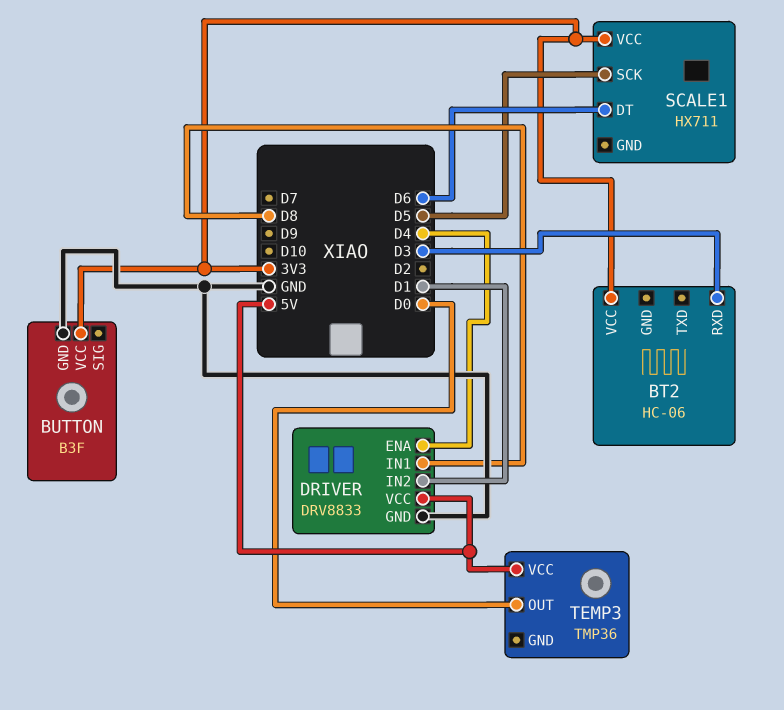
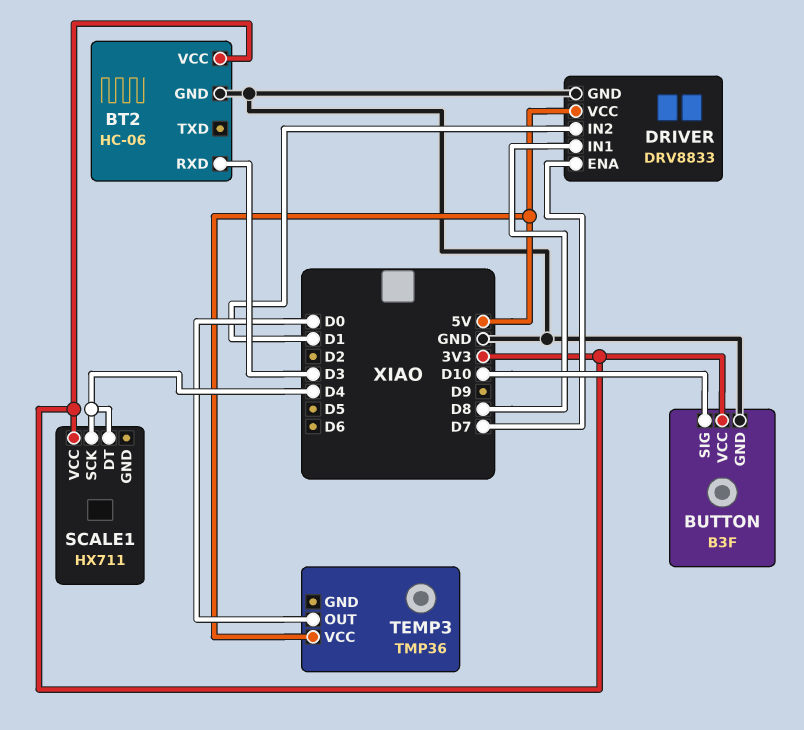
BT2 pin GND: none -> GND
BUTTON pin SIG: none -> D10
DRIVER pin ENA: D4 -> D7
SCALE1 pin DT: D6 -> D4
SCALE1 pin SCK: D5 -> D4

